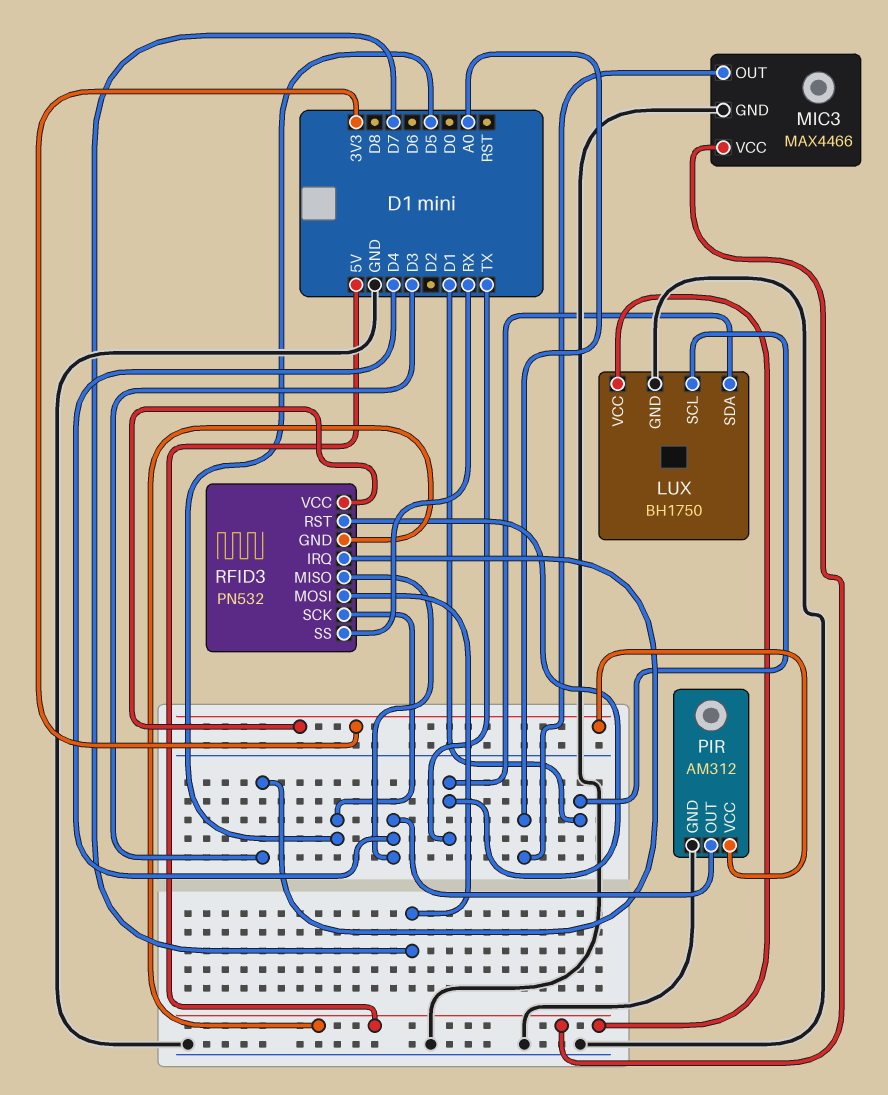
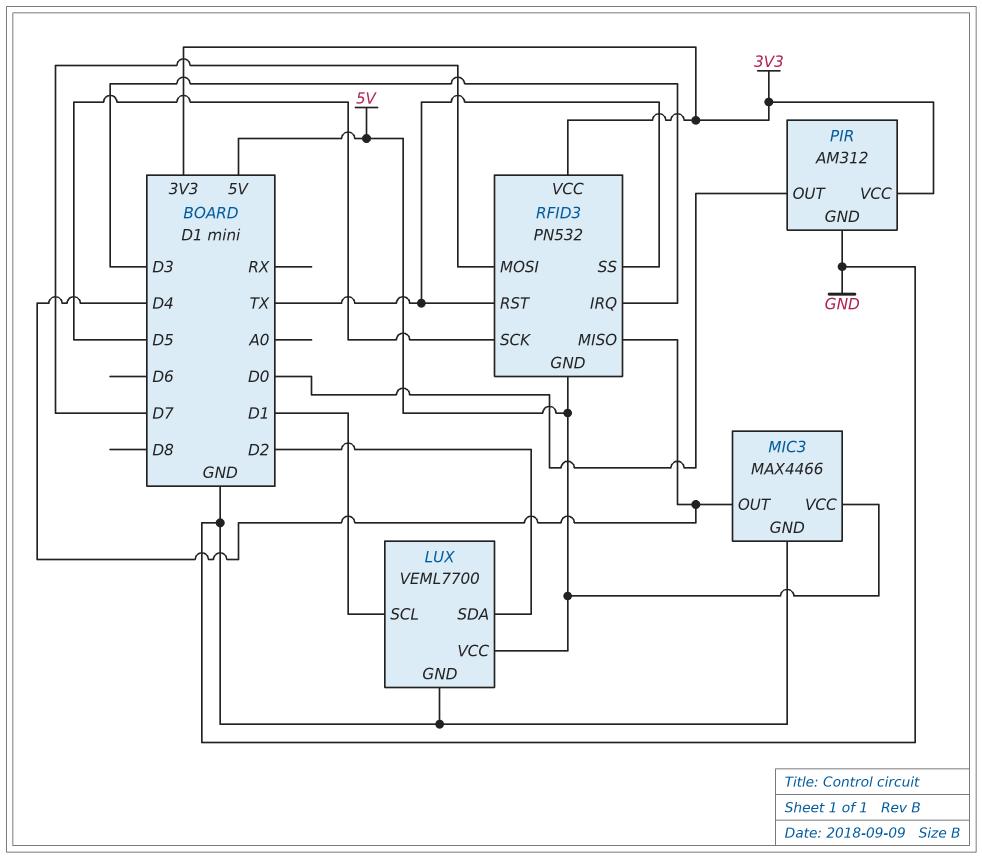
LUX: BH1750 -> VEML7700
LUX pin SDA: TX -> D2
MIC3 pin OUT: A0 -> D4
PIR pin OUT: D4 -> D0
RFID3 pin SS: RX -> TX

